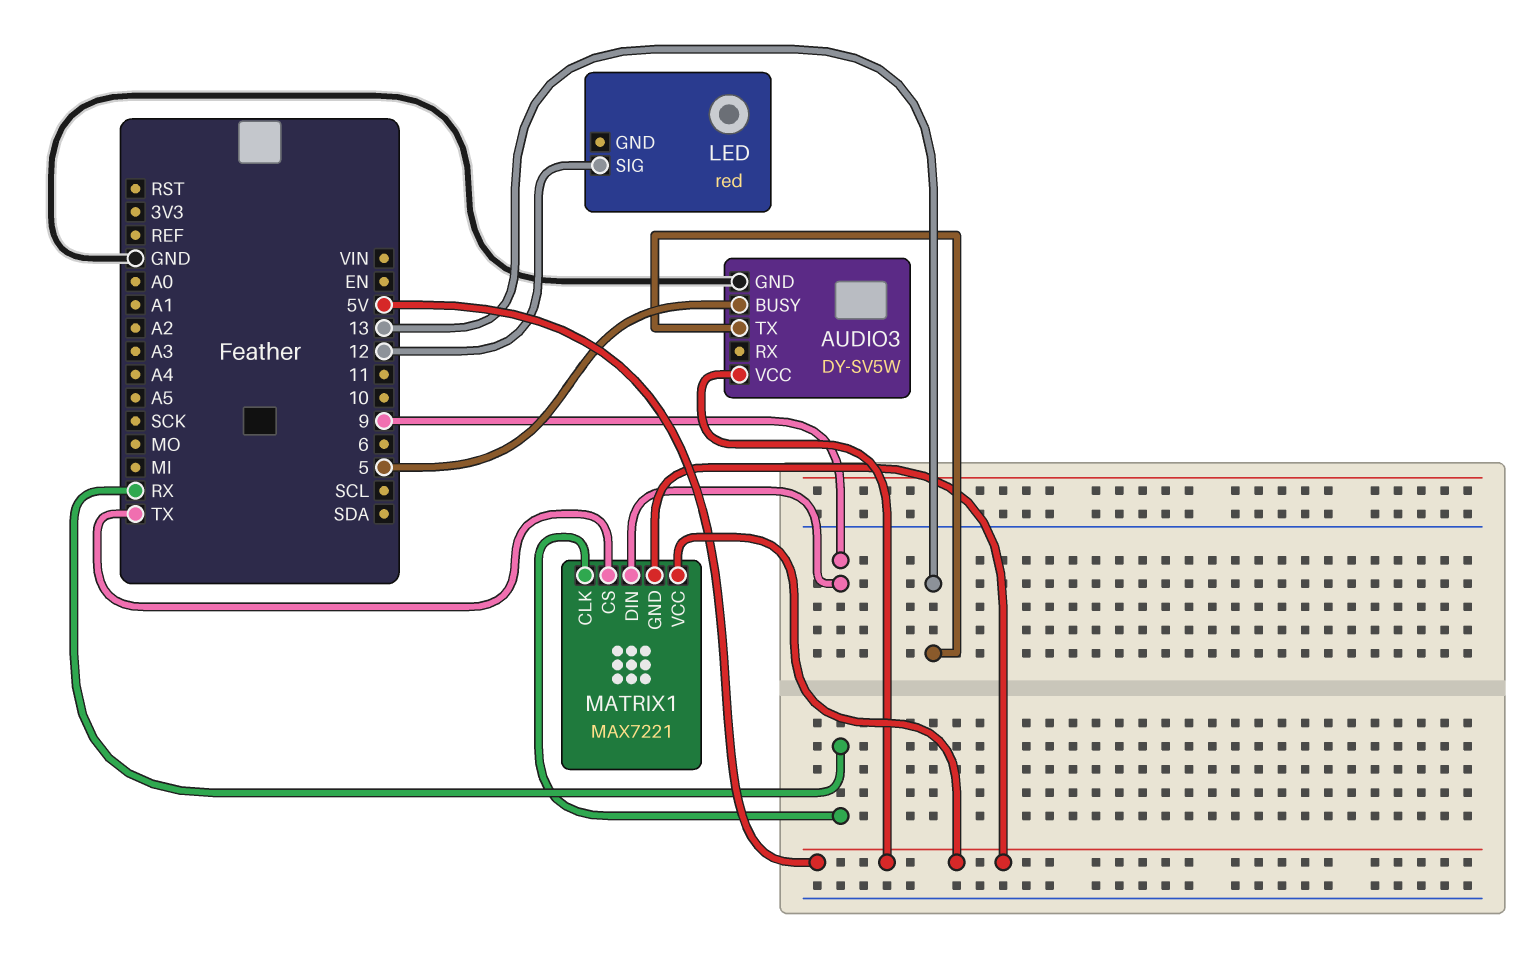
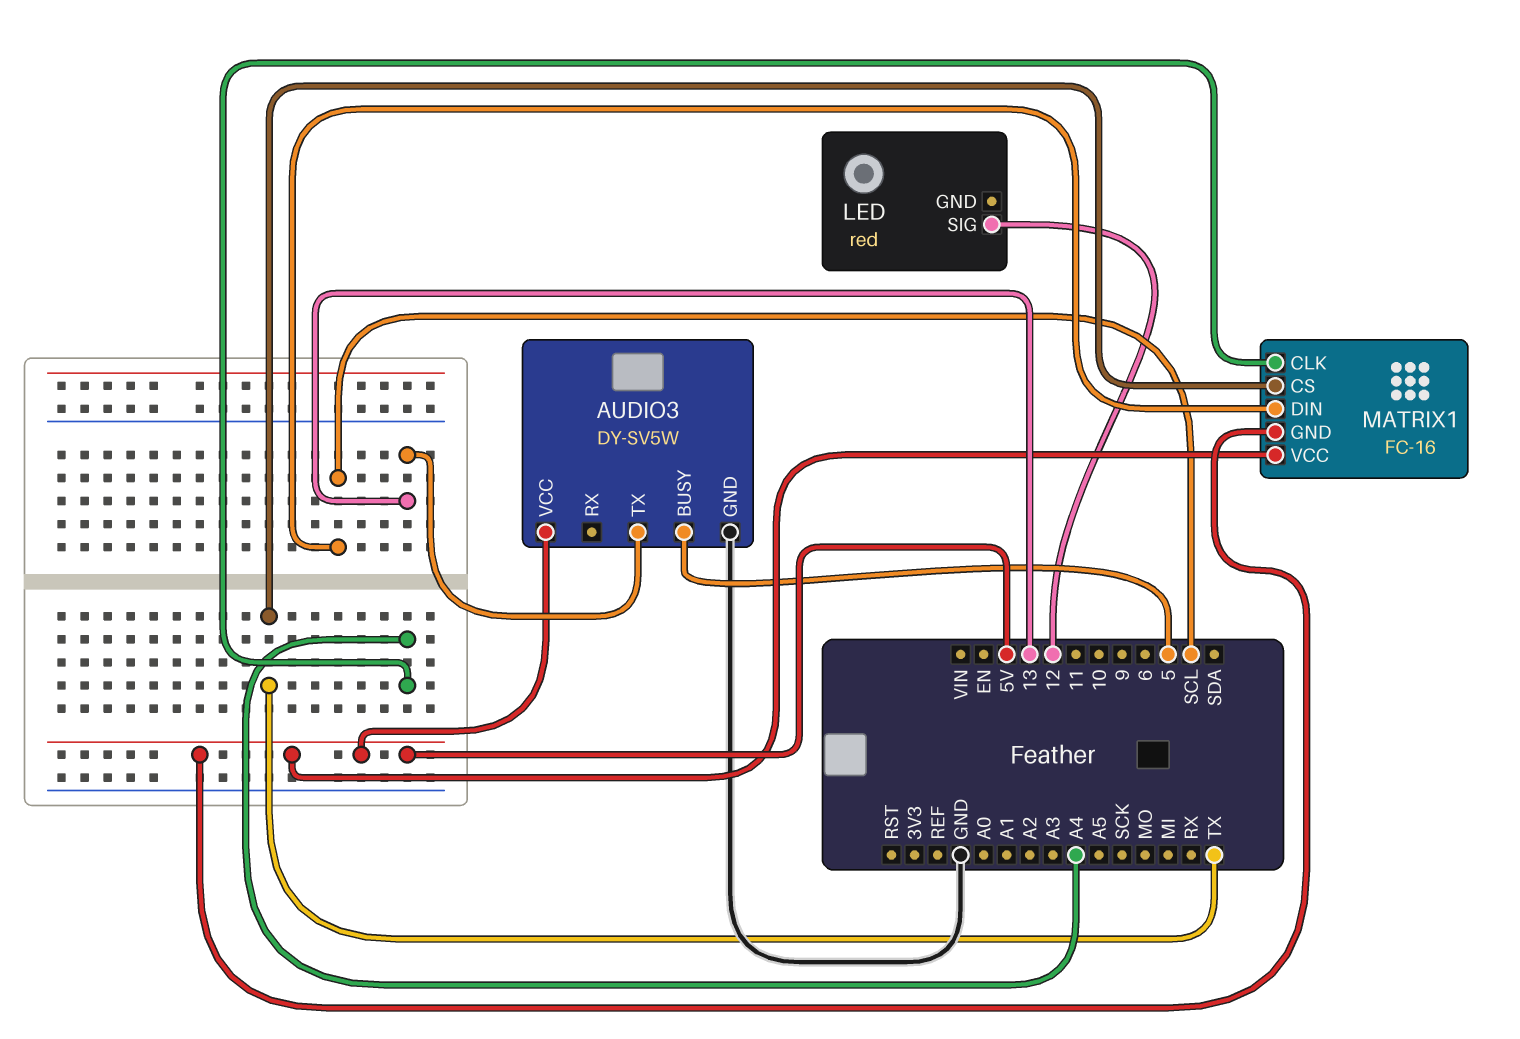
MATRIX1: MAX7221 -> FC-16
MATRIX1 pin CLK: RX -> A4
MATRIX1 pin DIN: 9 -> SCL

